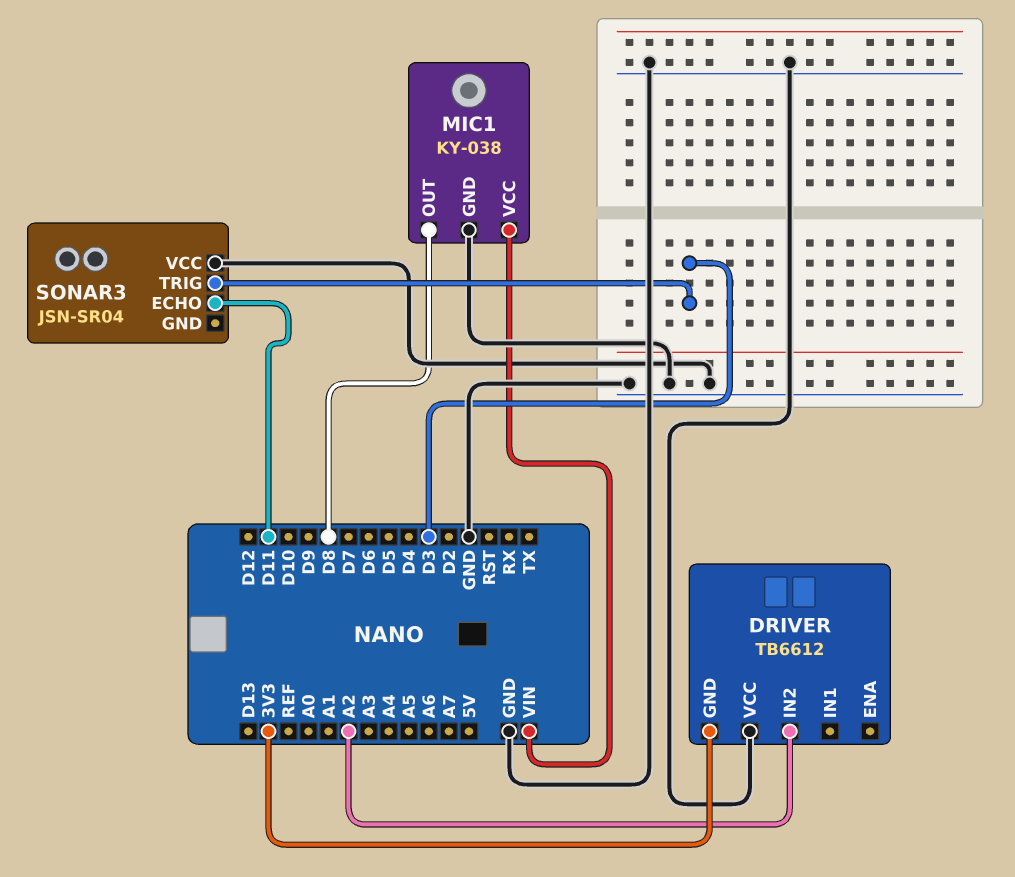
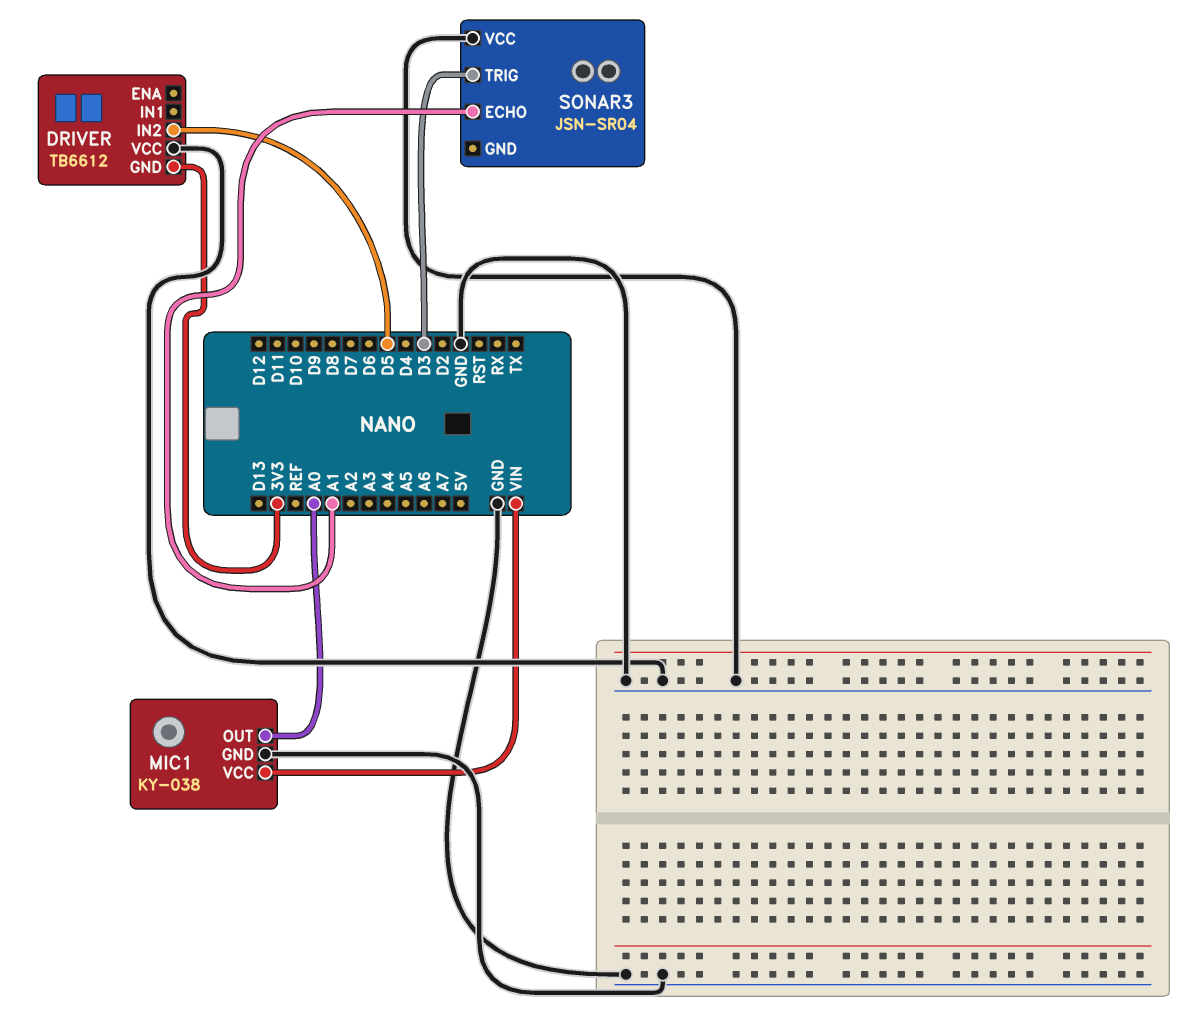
DRIVER pin IN2: A2 -> D5
MIC1 pin OUT: D8 -> A0
SONAR3 pin ECHO: D11 -> A1

